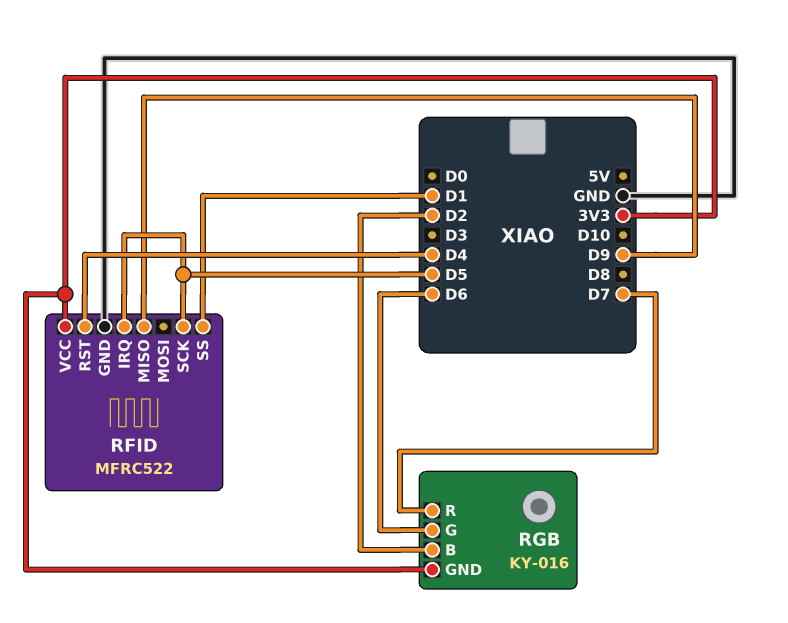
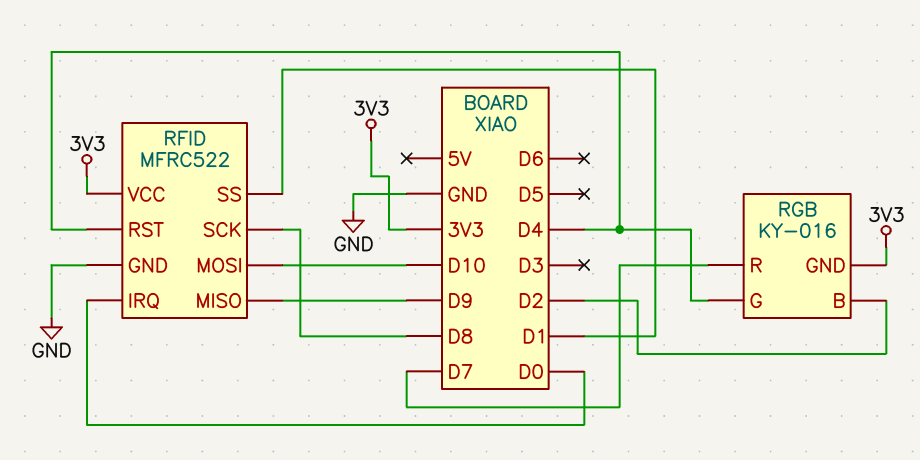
RFID pin IRQ: D5 -> D0
RFID pin MOSI: none -> D10
RFID pin SCK: D5 -> D8
RGB pin G: D6 -> D4

